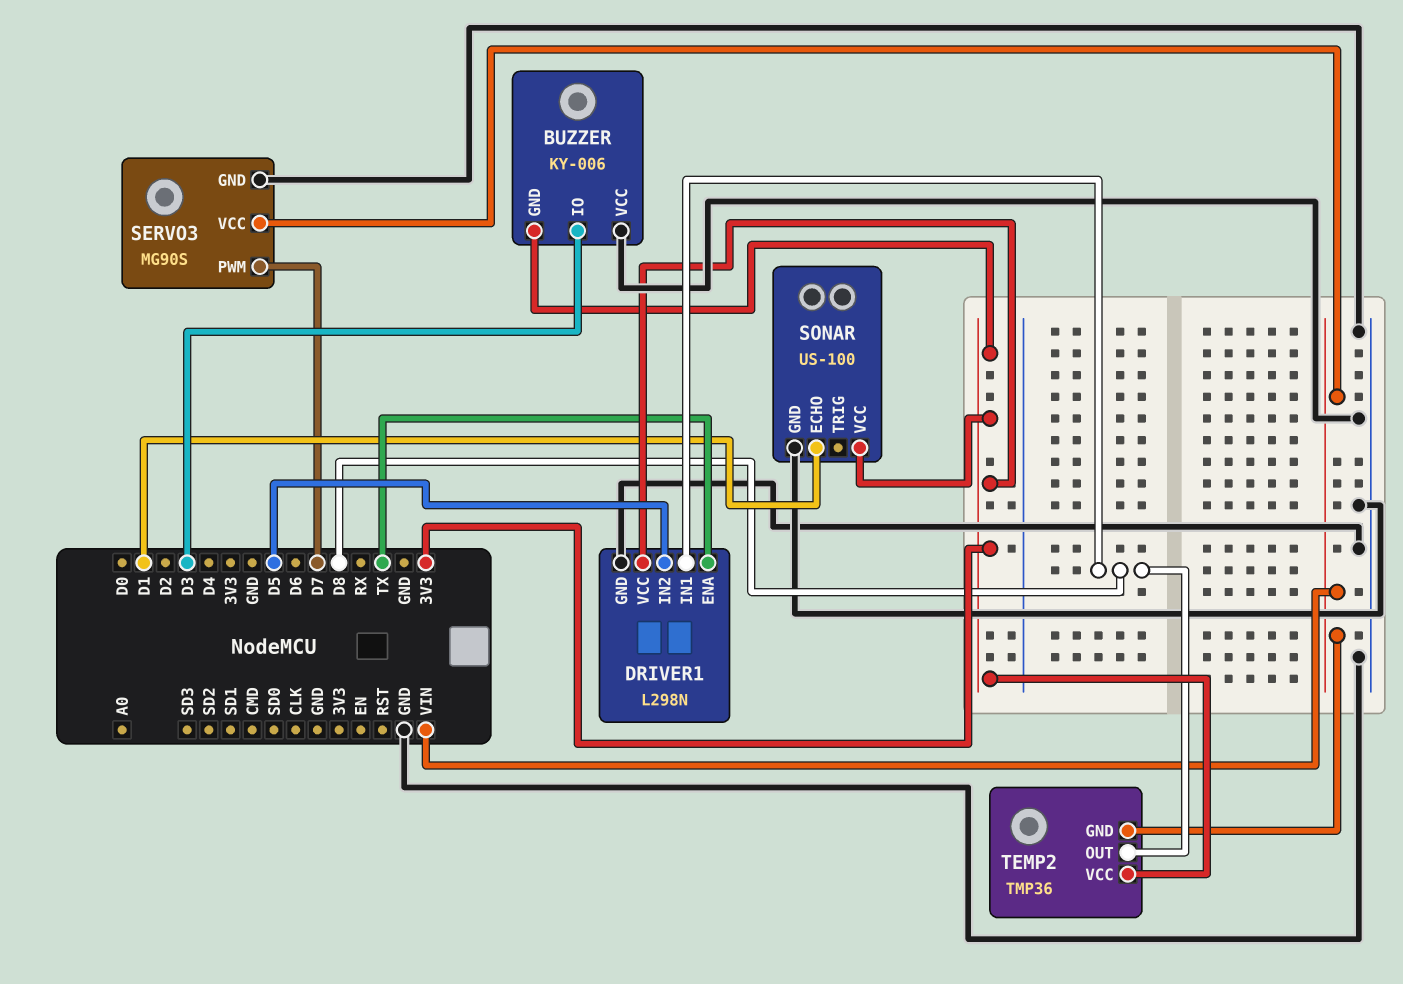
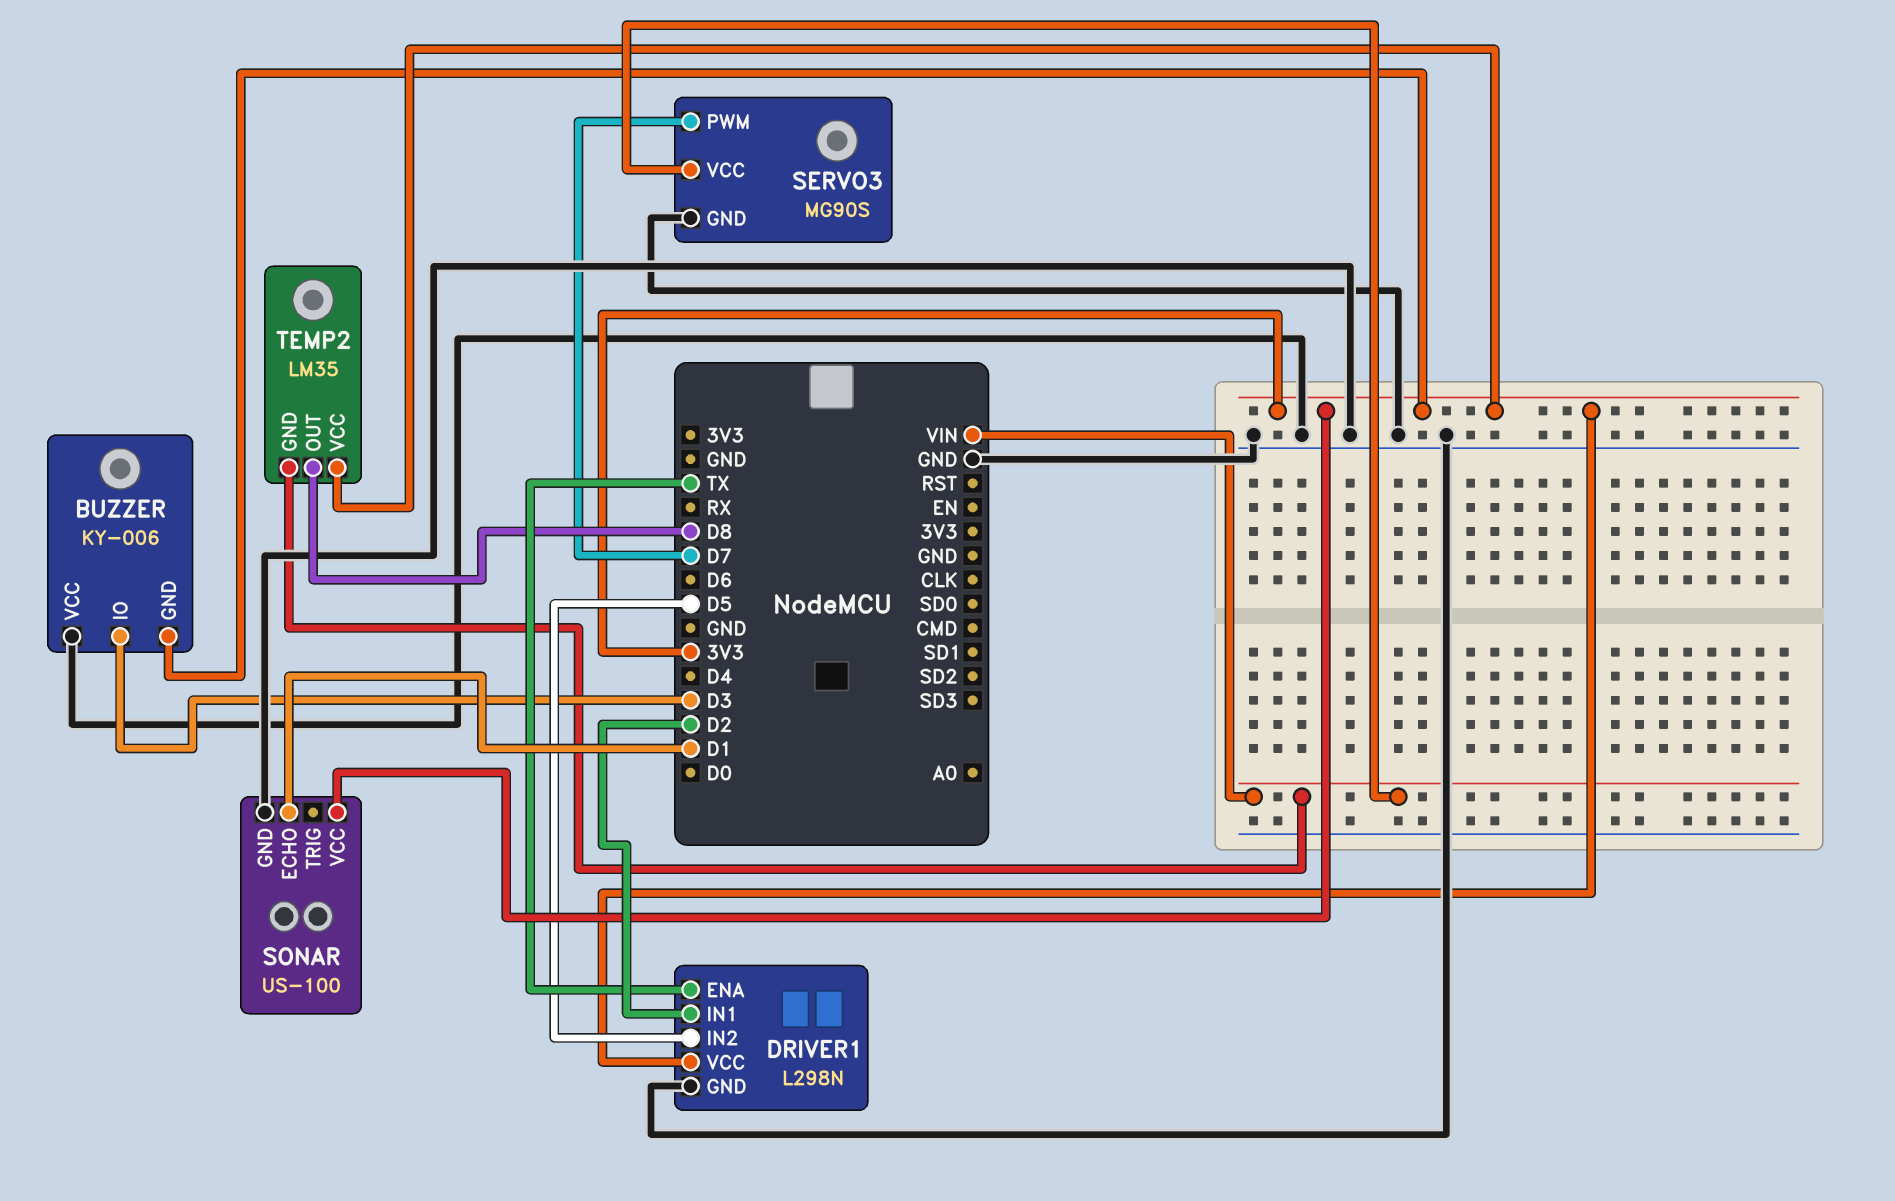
DRIVER1 pin IN1: D8 -> D2
TEMP2: TMP36 -> LM35

